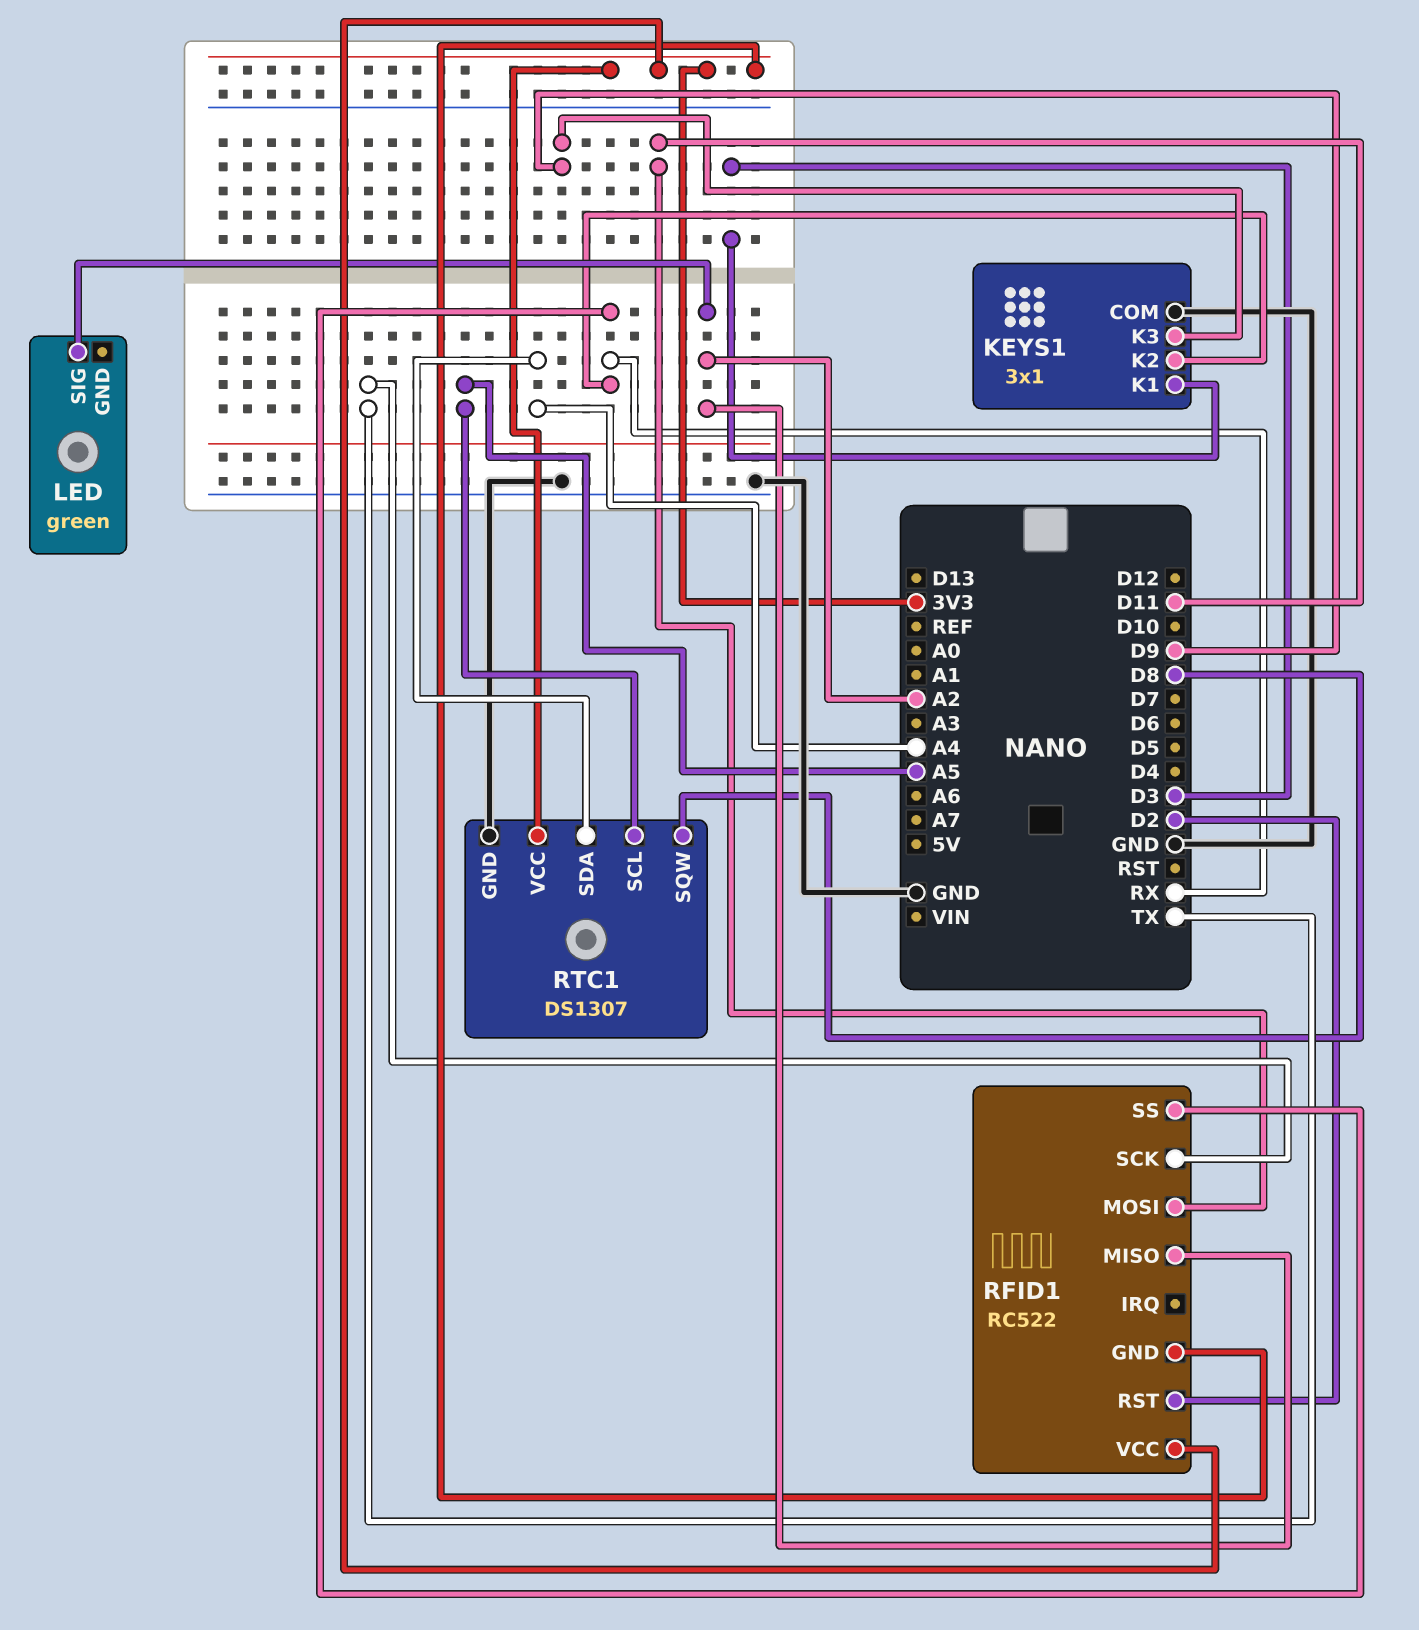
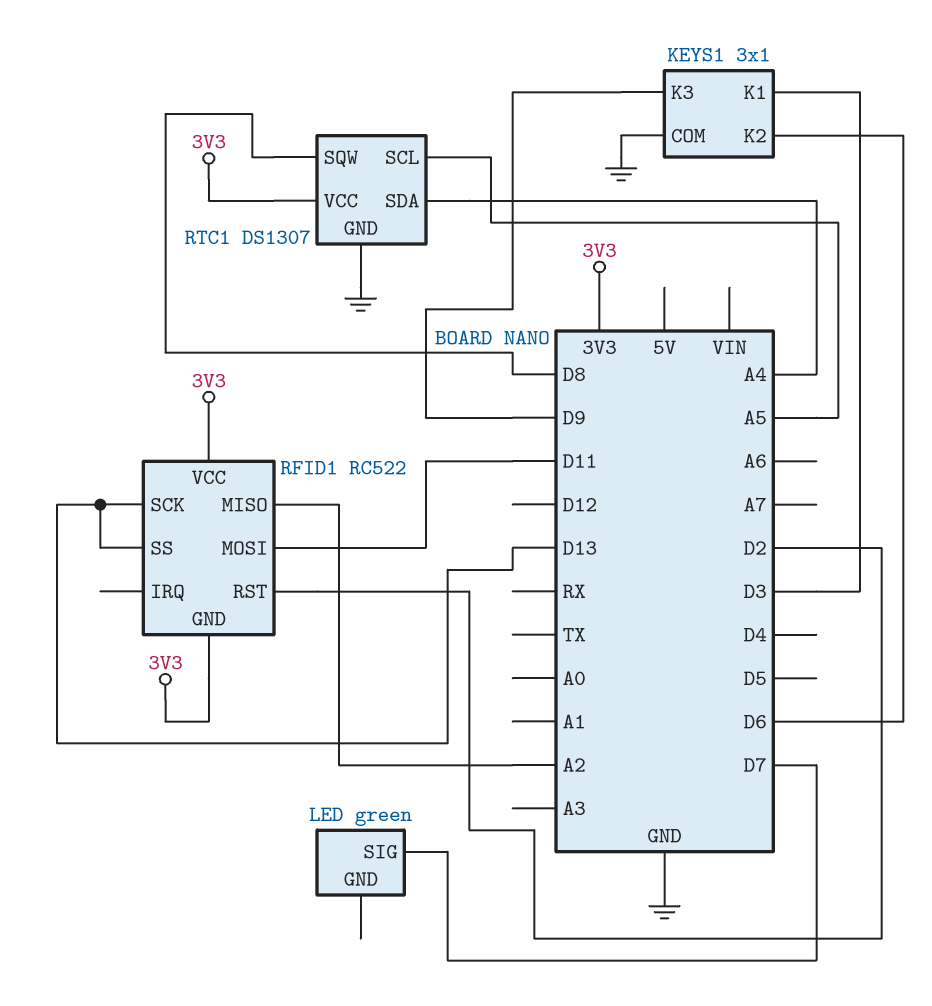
KEYS1 pin K2: RX -> D6
LED pin SIG: A2 -> D7
RFID1 pin SCK: TX -> D13
RFID1 pin SS: RX -> D13

